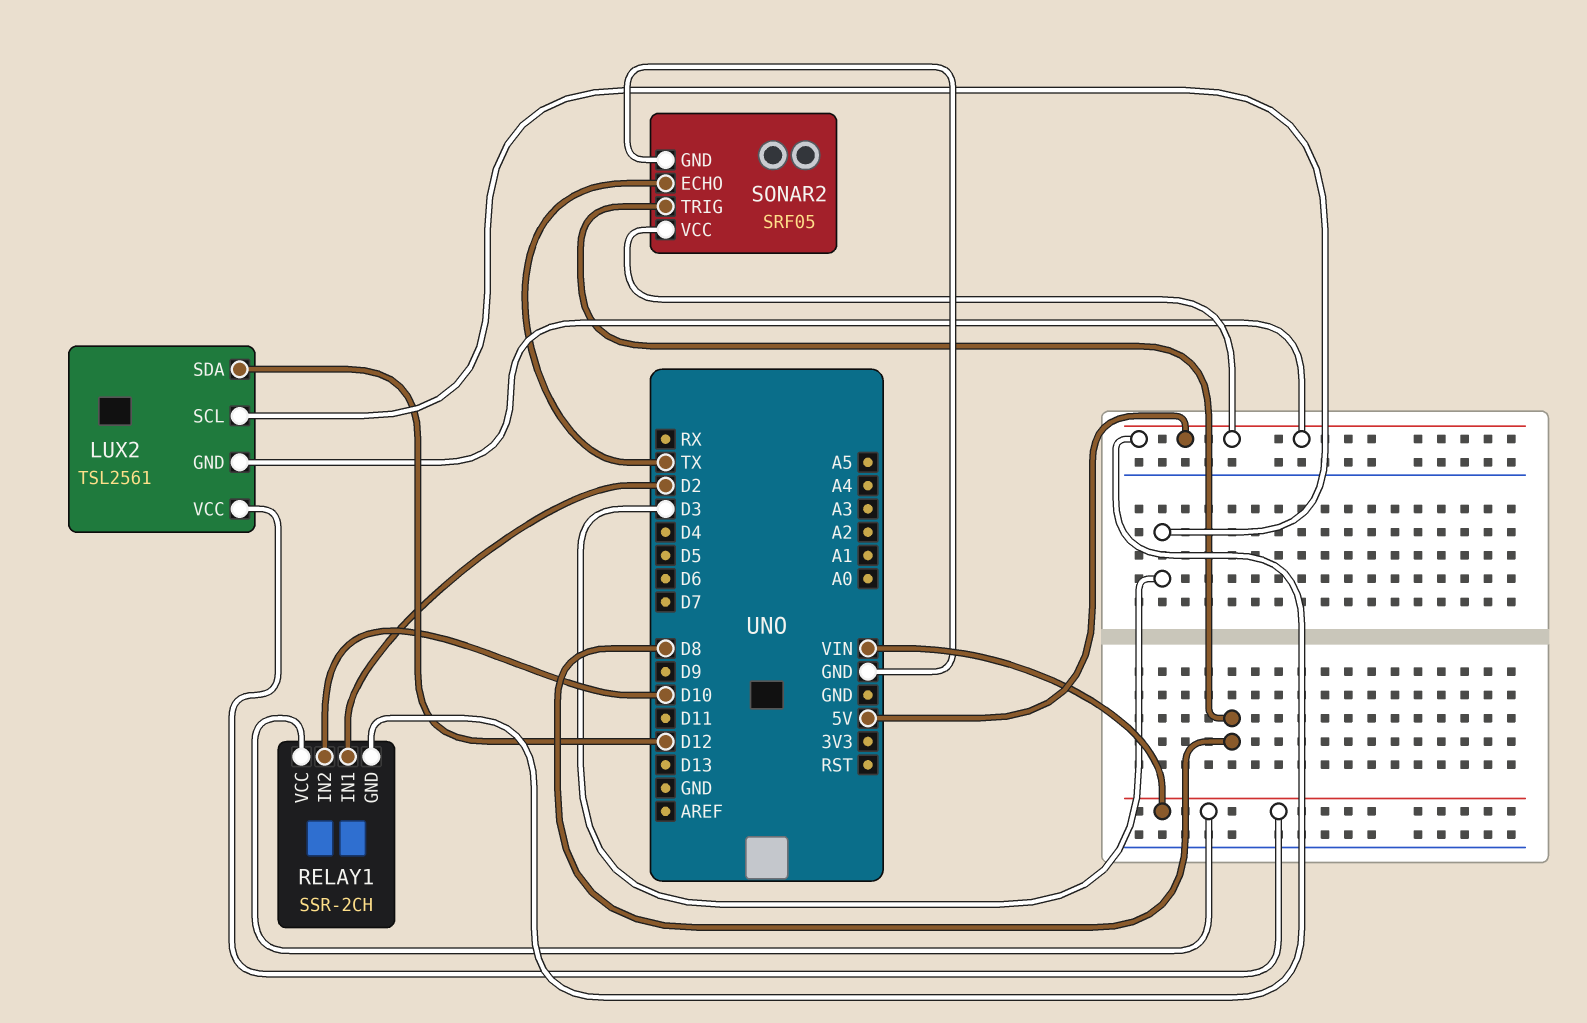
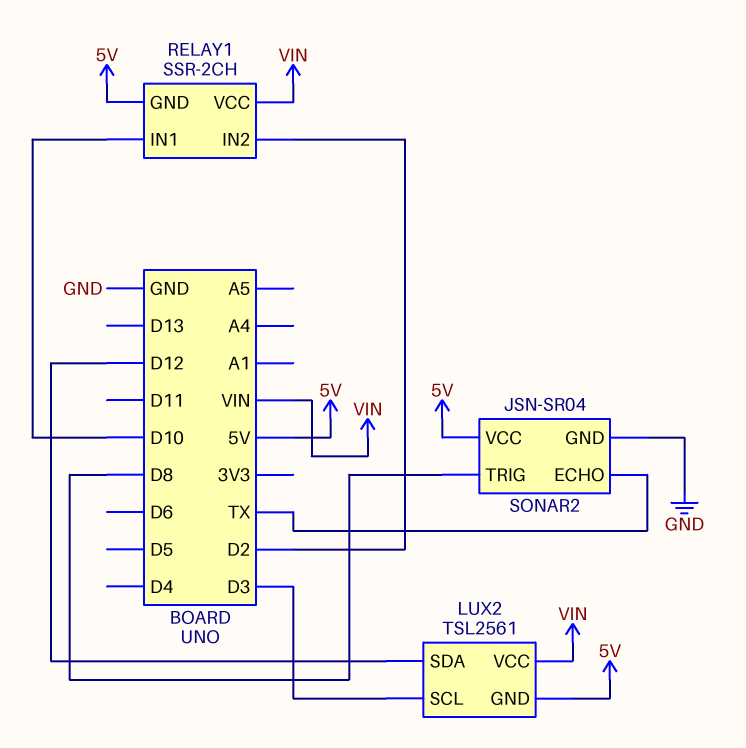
RELAY1 pin IN1: D2 -> D10
RELAY1 pin IN2: D10 -> D2
SONAR2: SRF05 -> JSN-SR04

